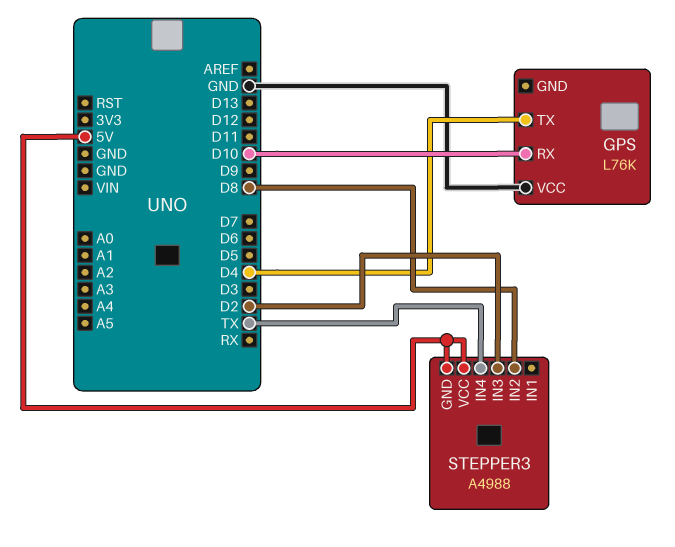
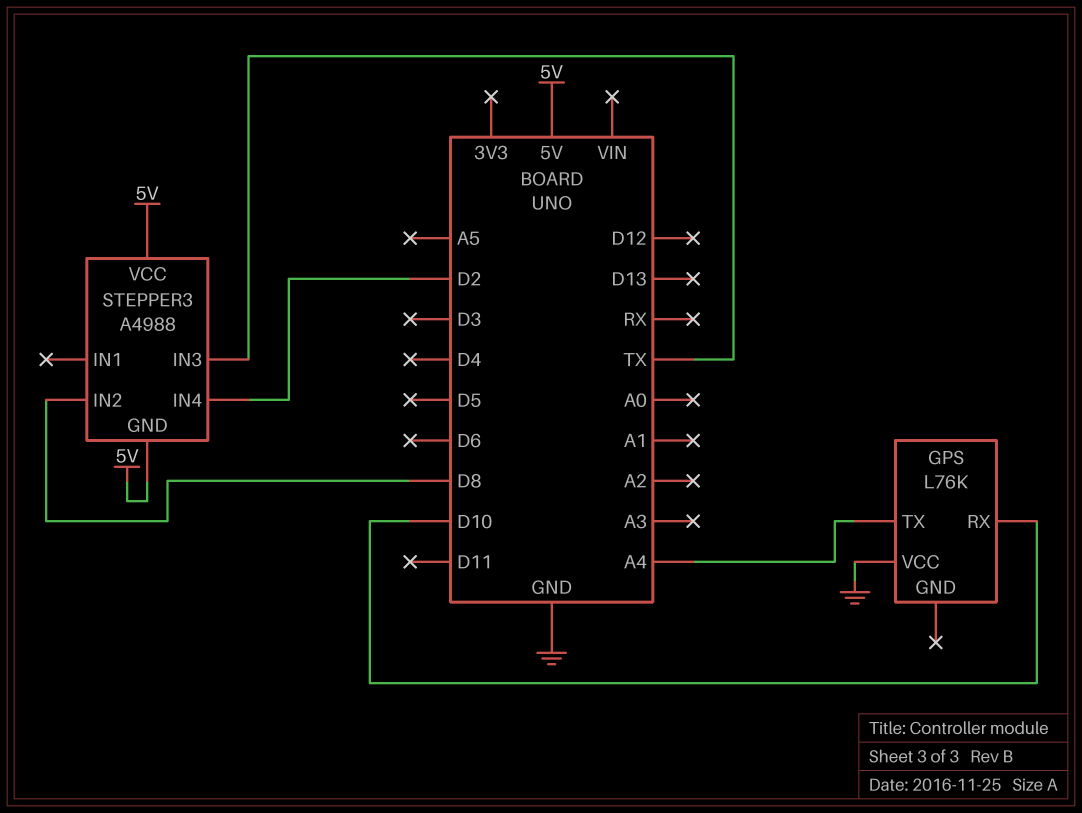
GPS pin TX: D4 -> A4
STEPPER3 pin IN3: D2 -> TX
STEPPER3 pin IN4: TX -> D2

